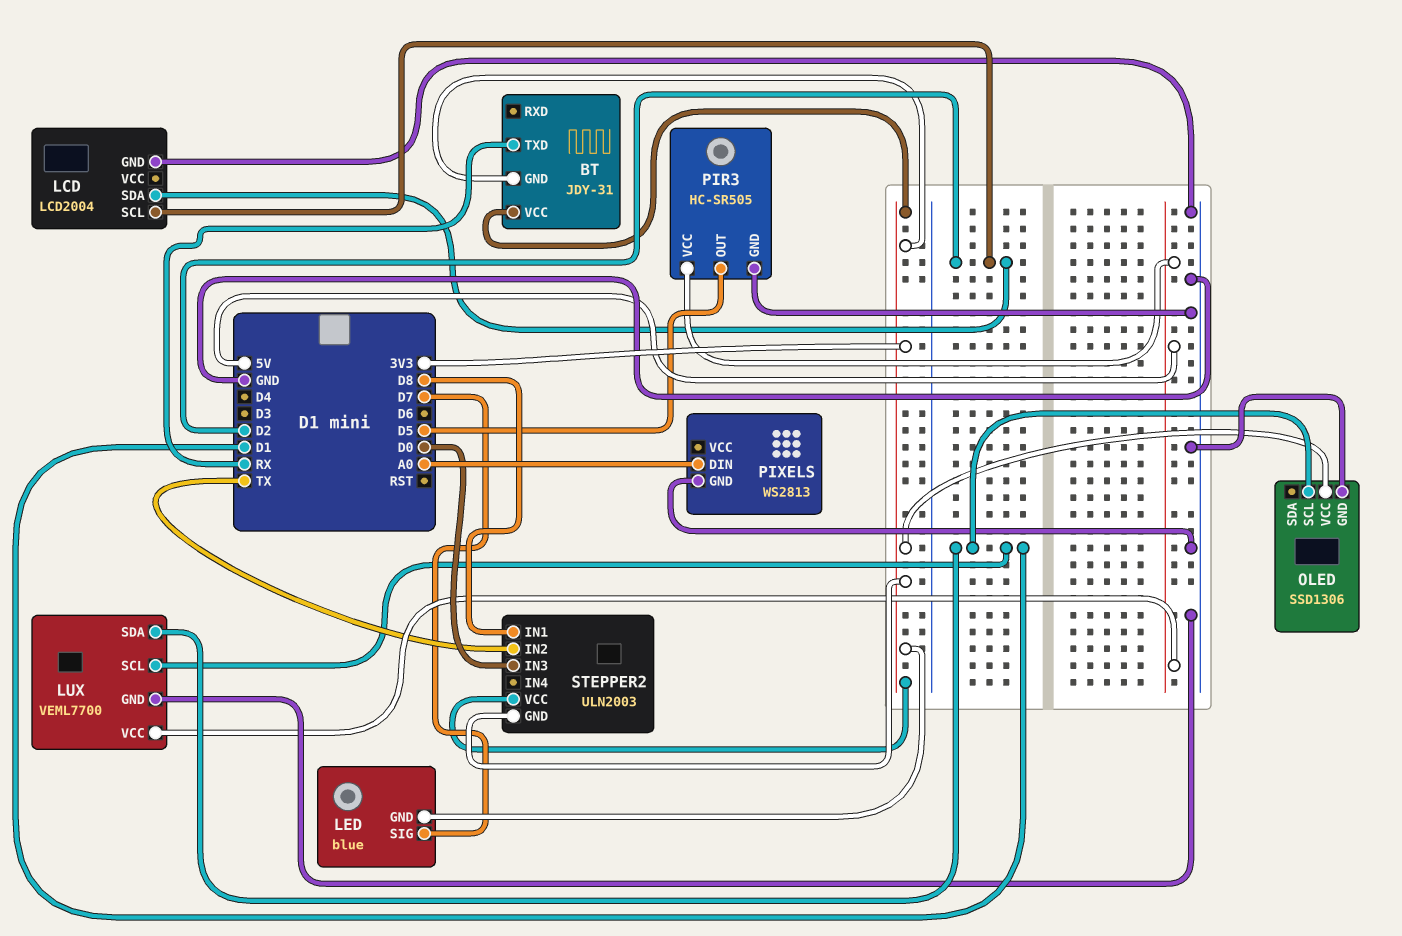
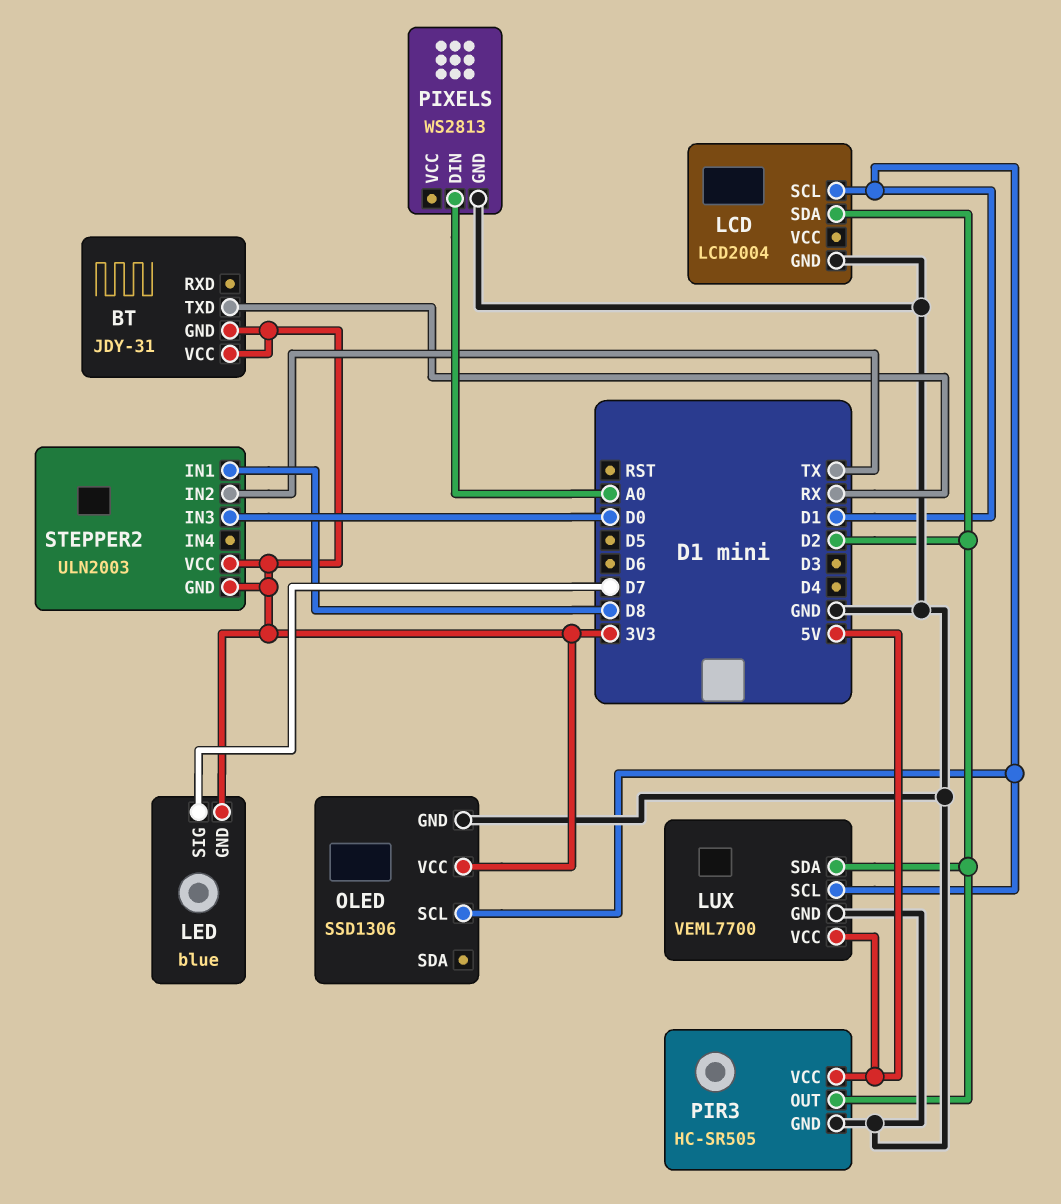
LCD pin SCL: D2 -> D1
LUX pin SDA: D1 -> D2
PIR3 pin OUT: D5 -> D2

